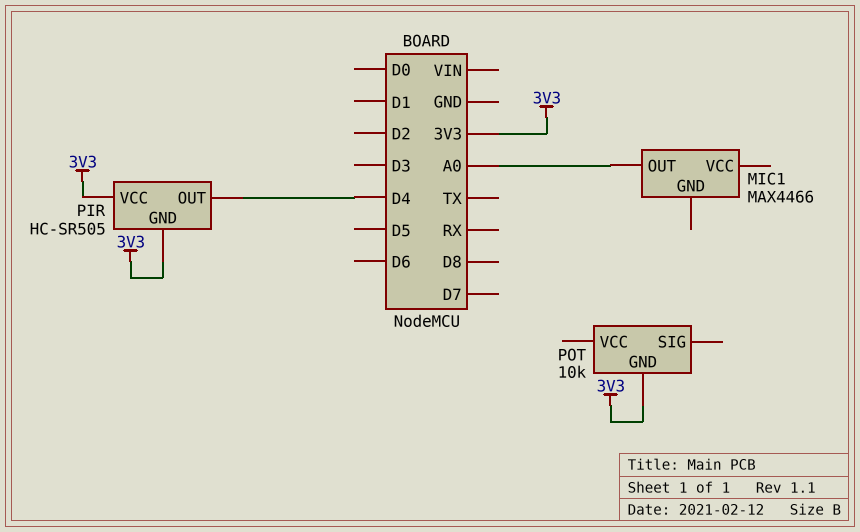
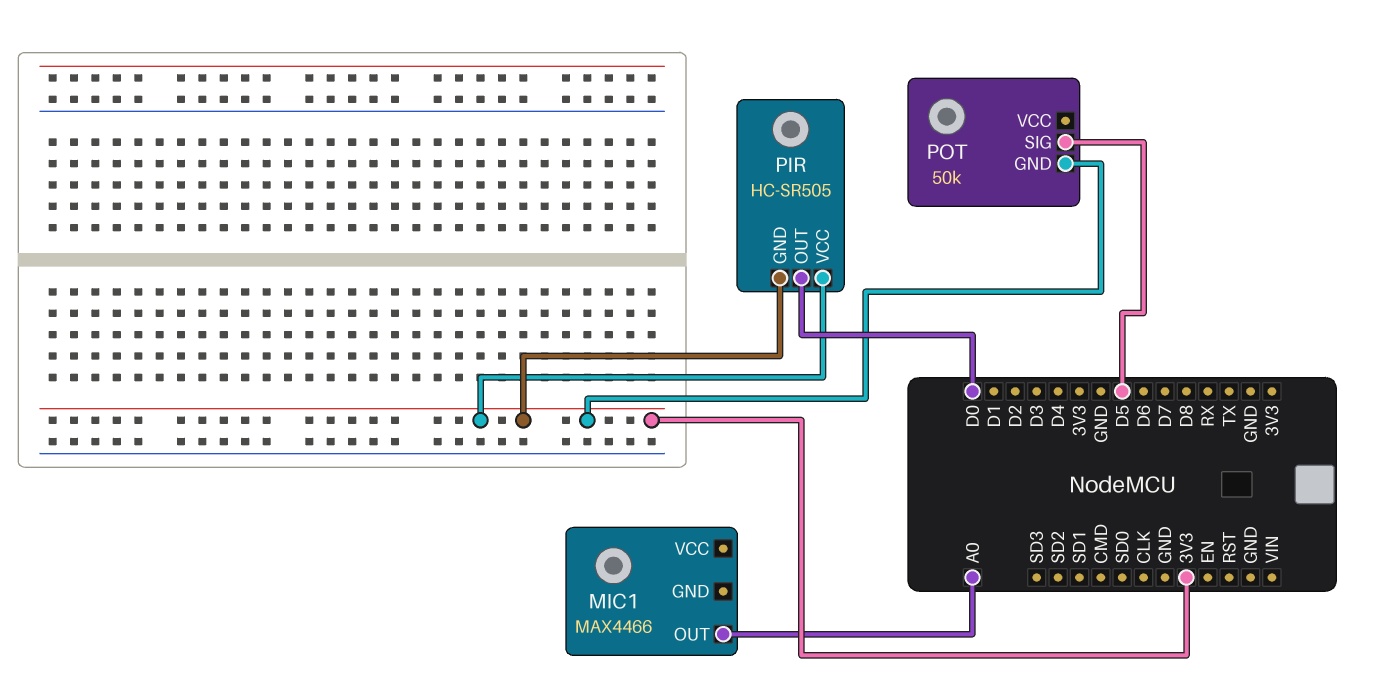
PIR pin OUT: D4 -> D0
POT: 10k -> 50k
POT pin SIG: none -> D5

